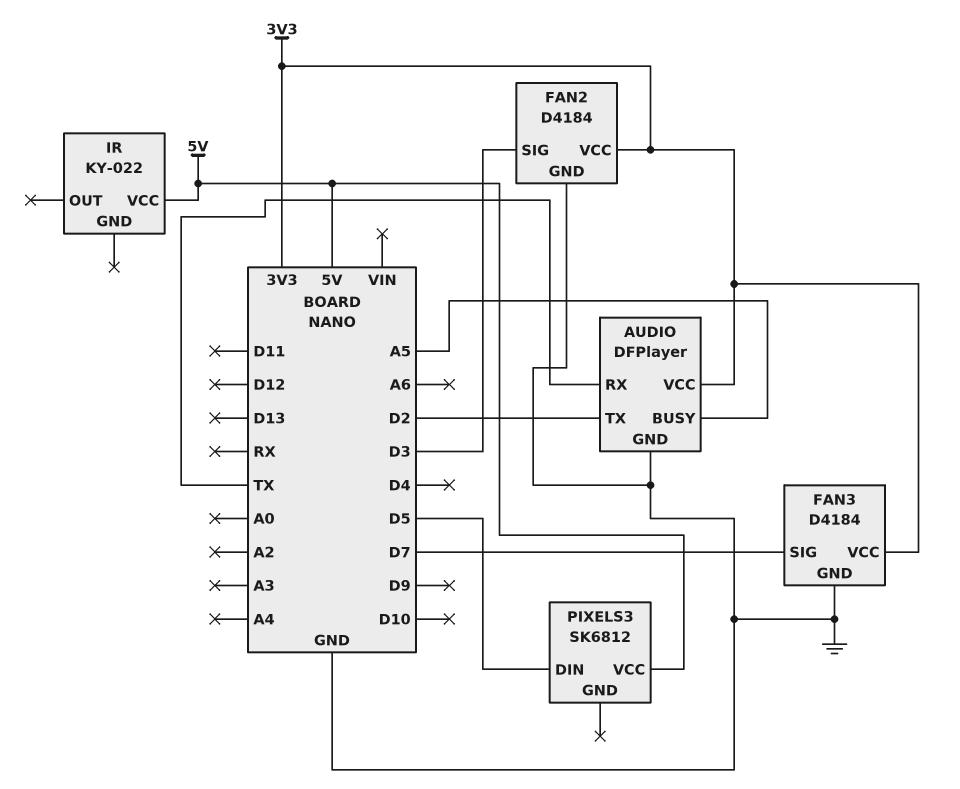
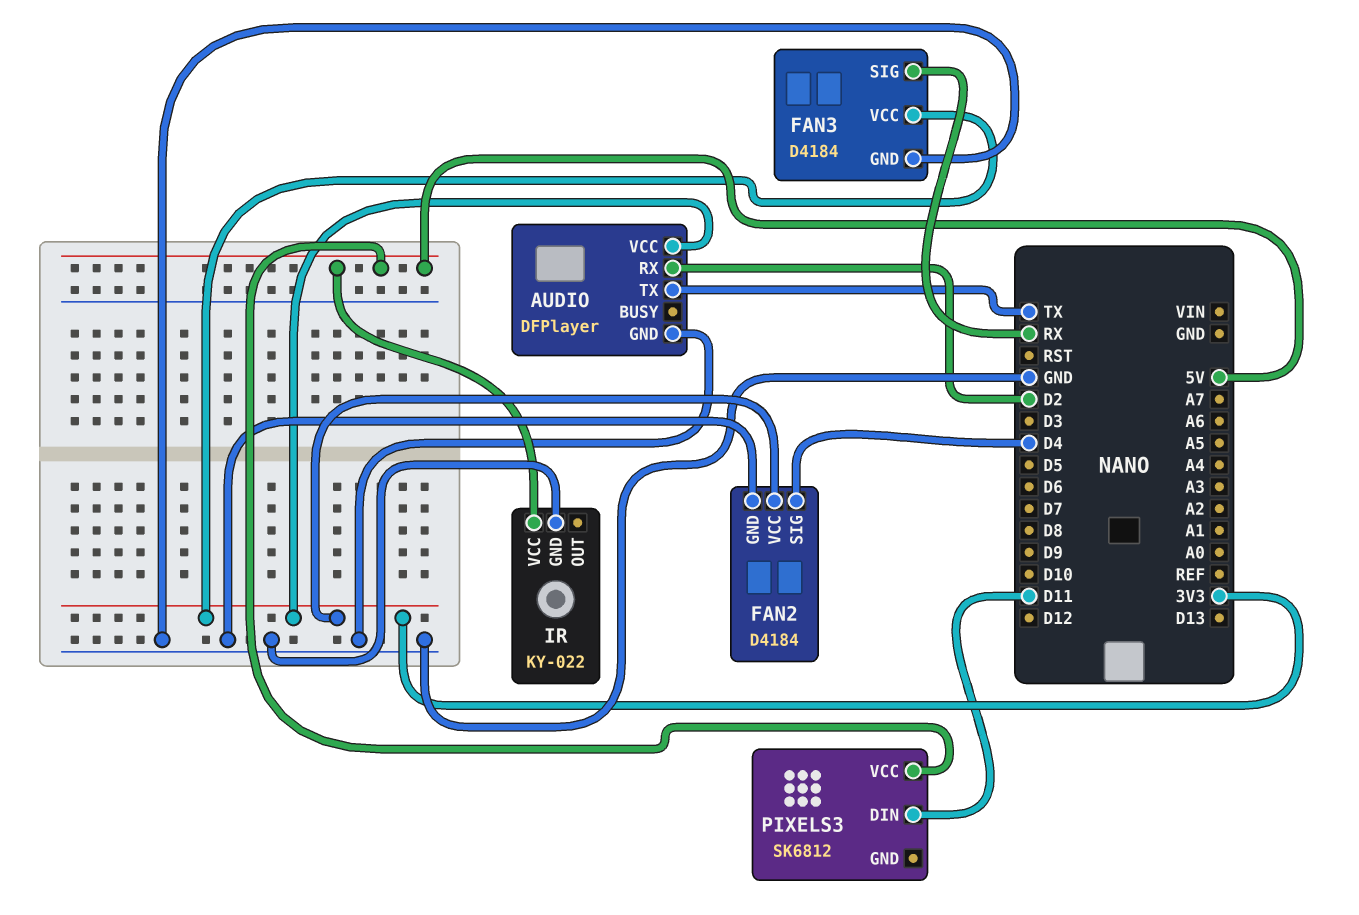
AUDIO pin BUSY: A5 -> none
AUDIO pin RX: TX -> D2
AUDIO pin TX: D2 -> TX
FAN2 pin SIG: D3 -> D4
FAN3 pin SIG: D7 -> RX
IR pin GND: none -> GND
PIXELS3 pin DIN: D5 -> D11

